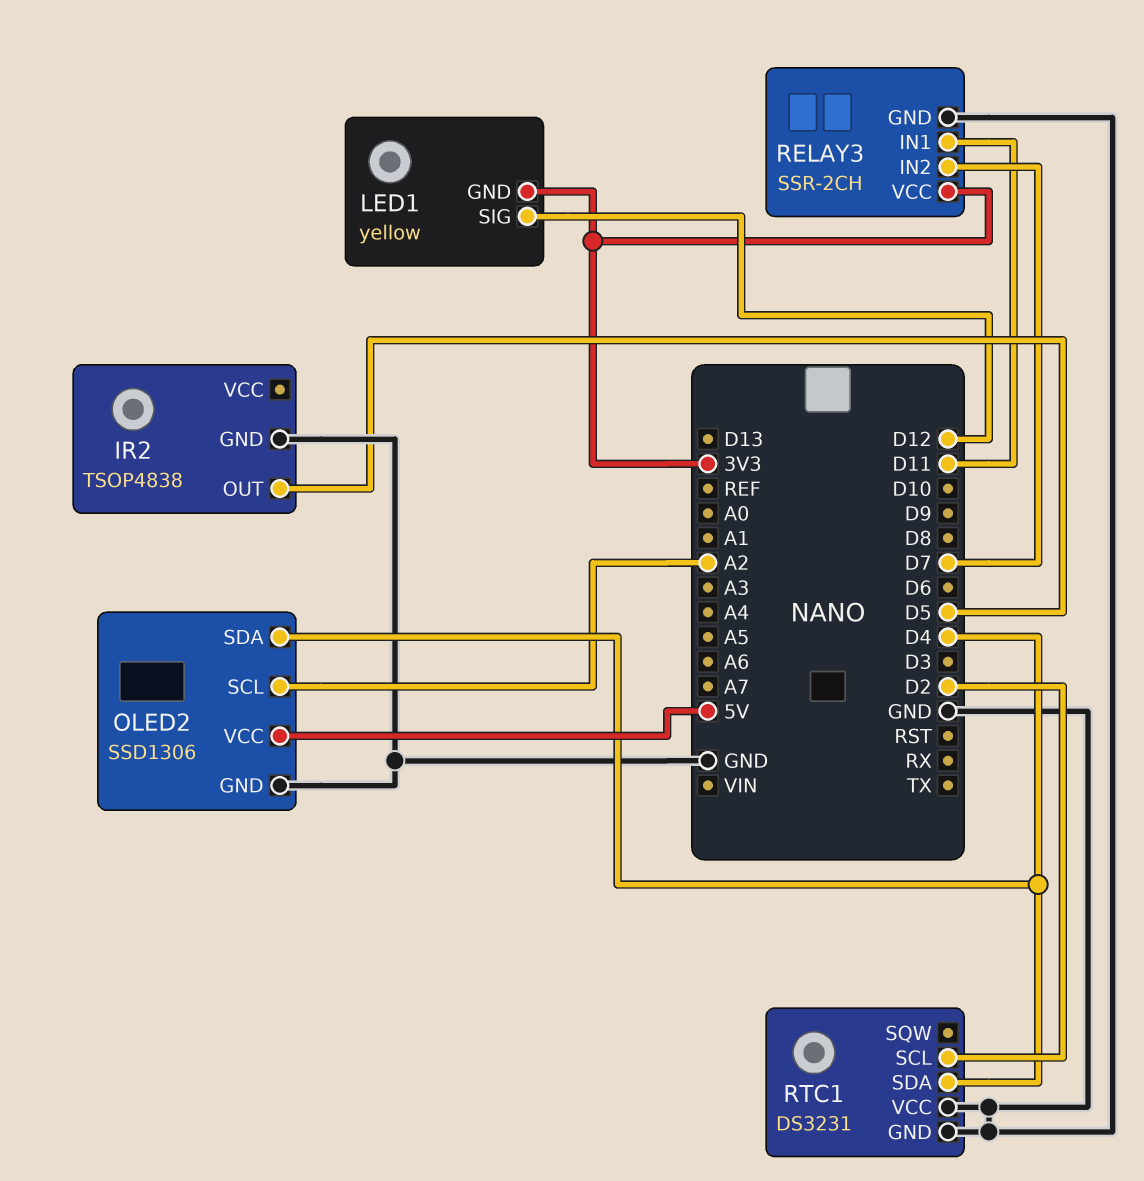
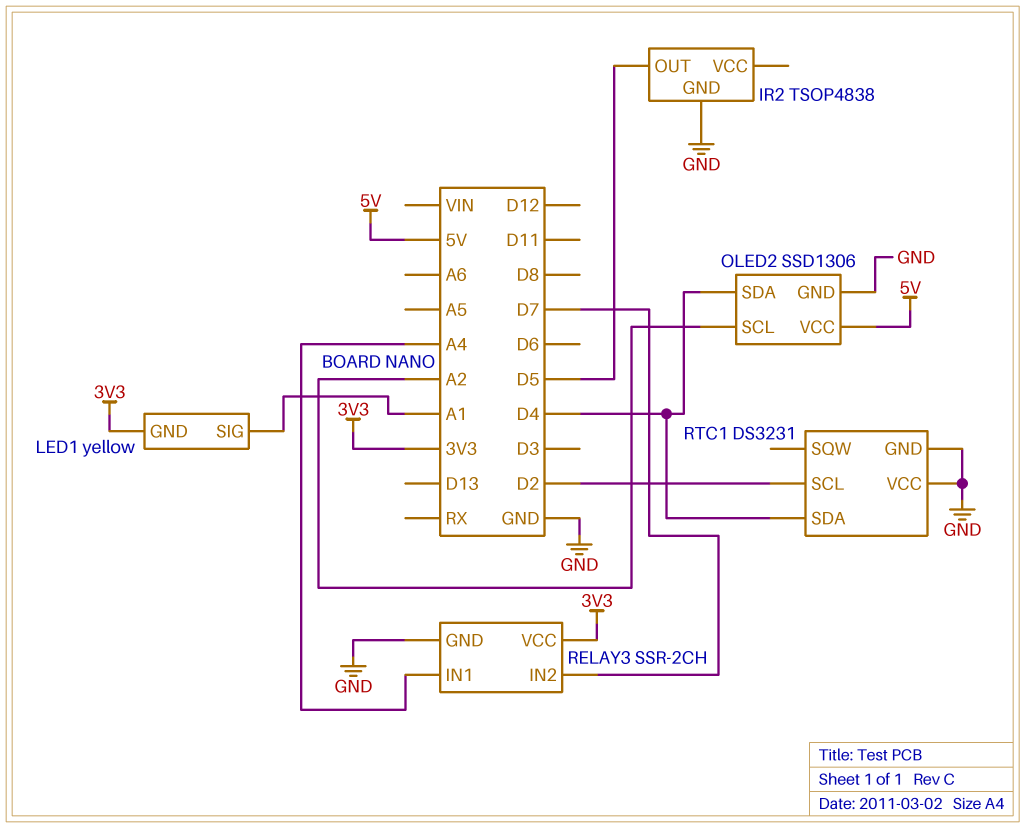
LED1 pin SIG: D12 -> A1
RELAY3 pin IN1: D11 -> A4

